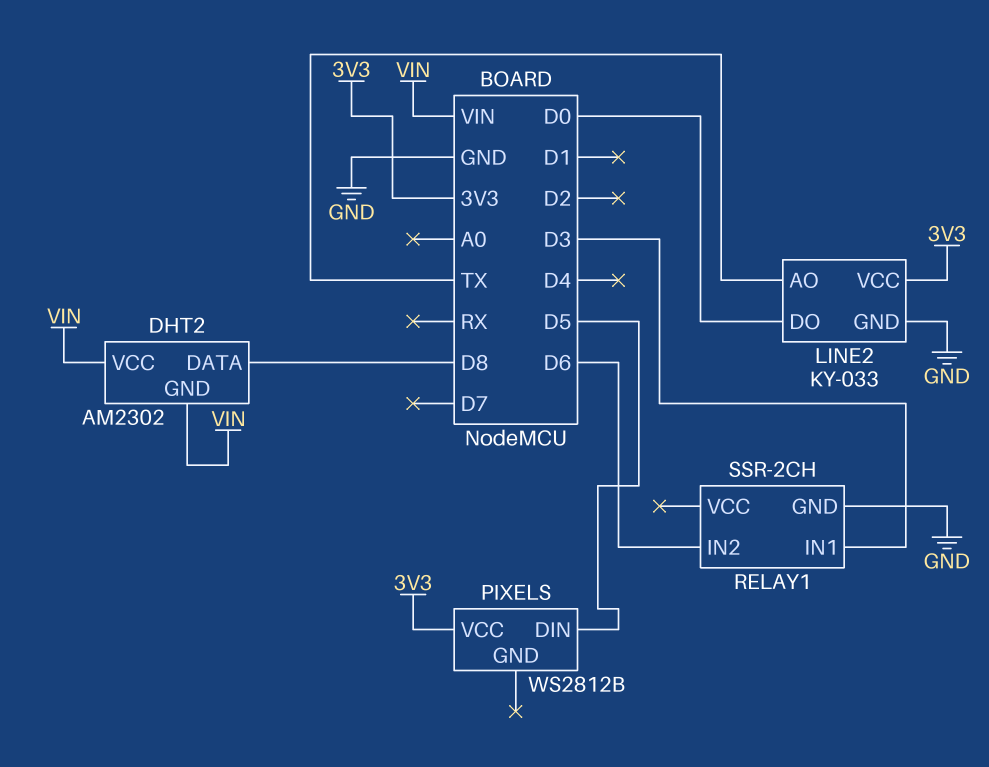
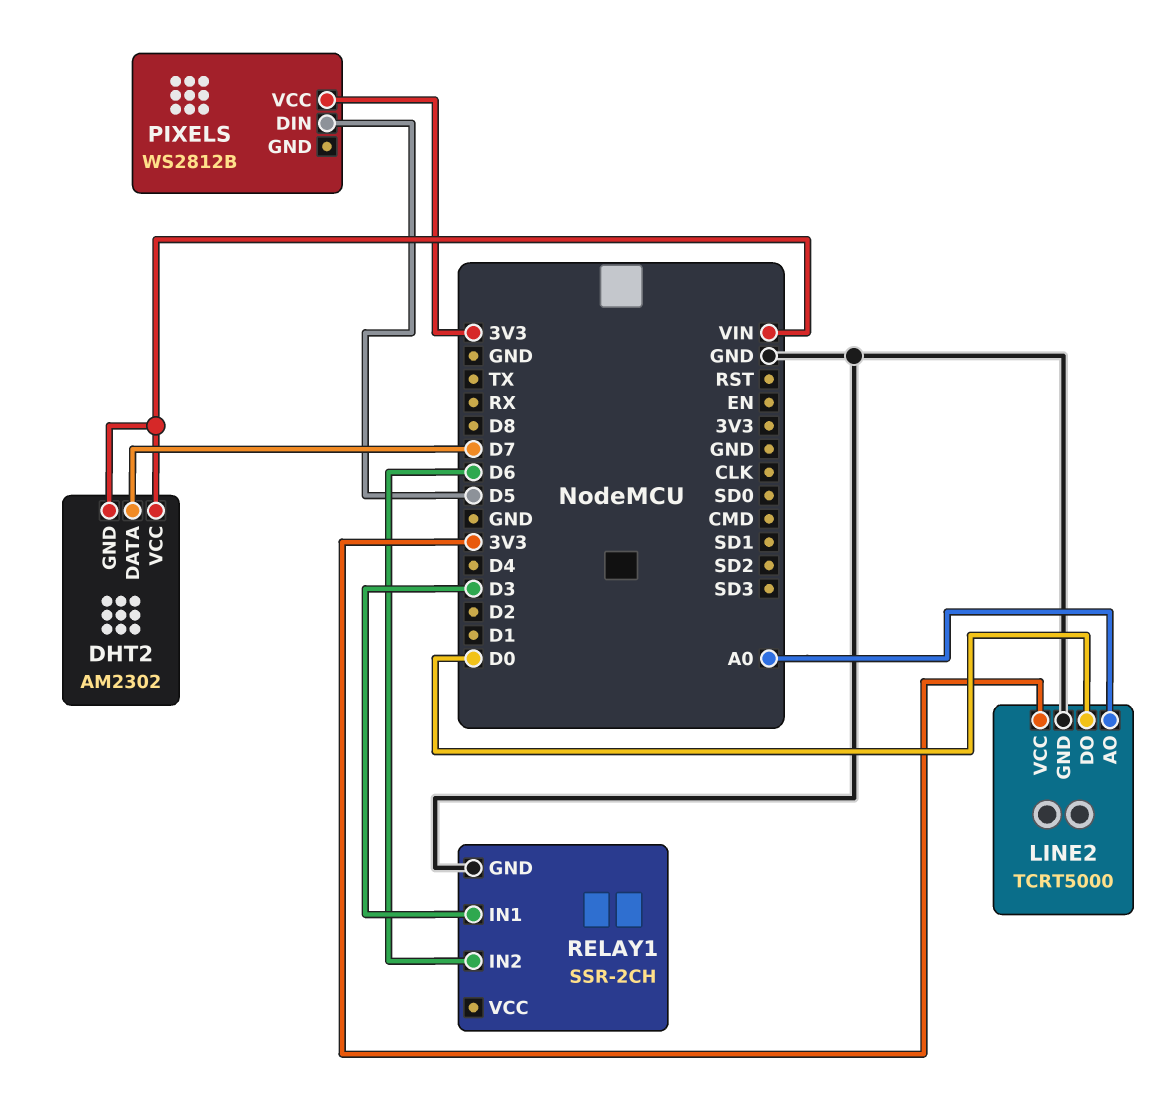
DHT2 pin DATA: D8 -> D7
LINE2: KY-033 -> TCRT5000
LINE2 pin AO: TX -> A0

